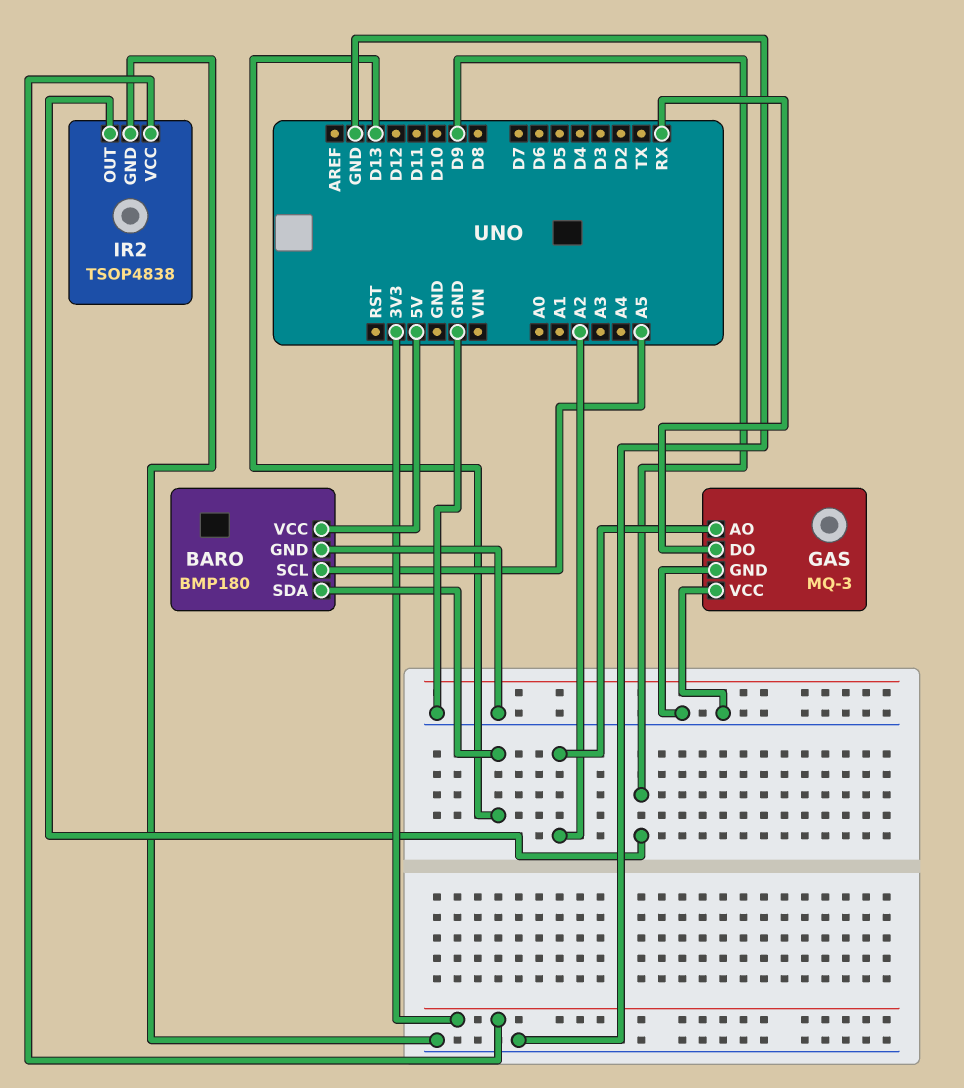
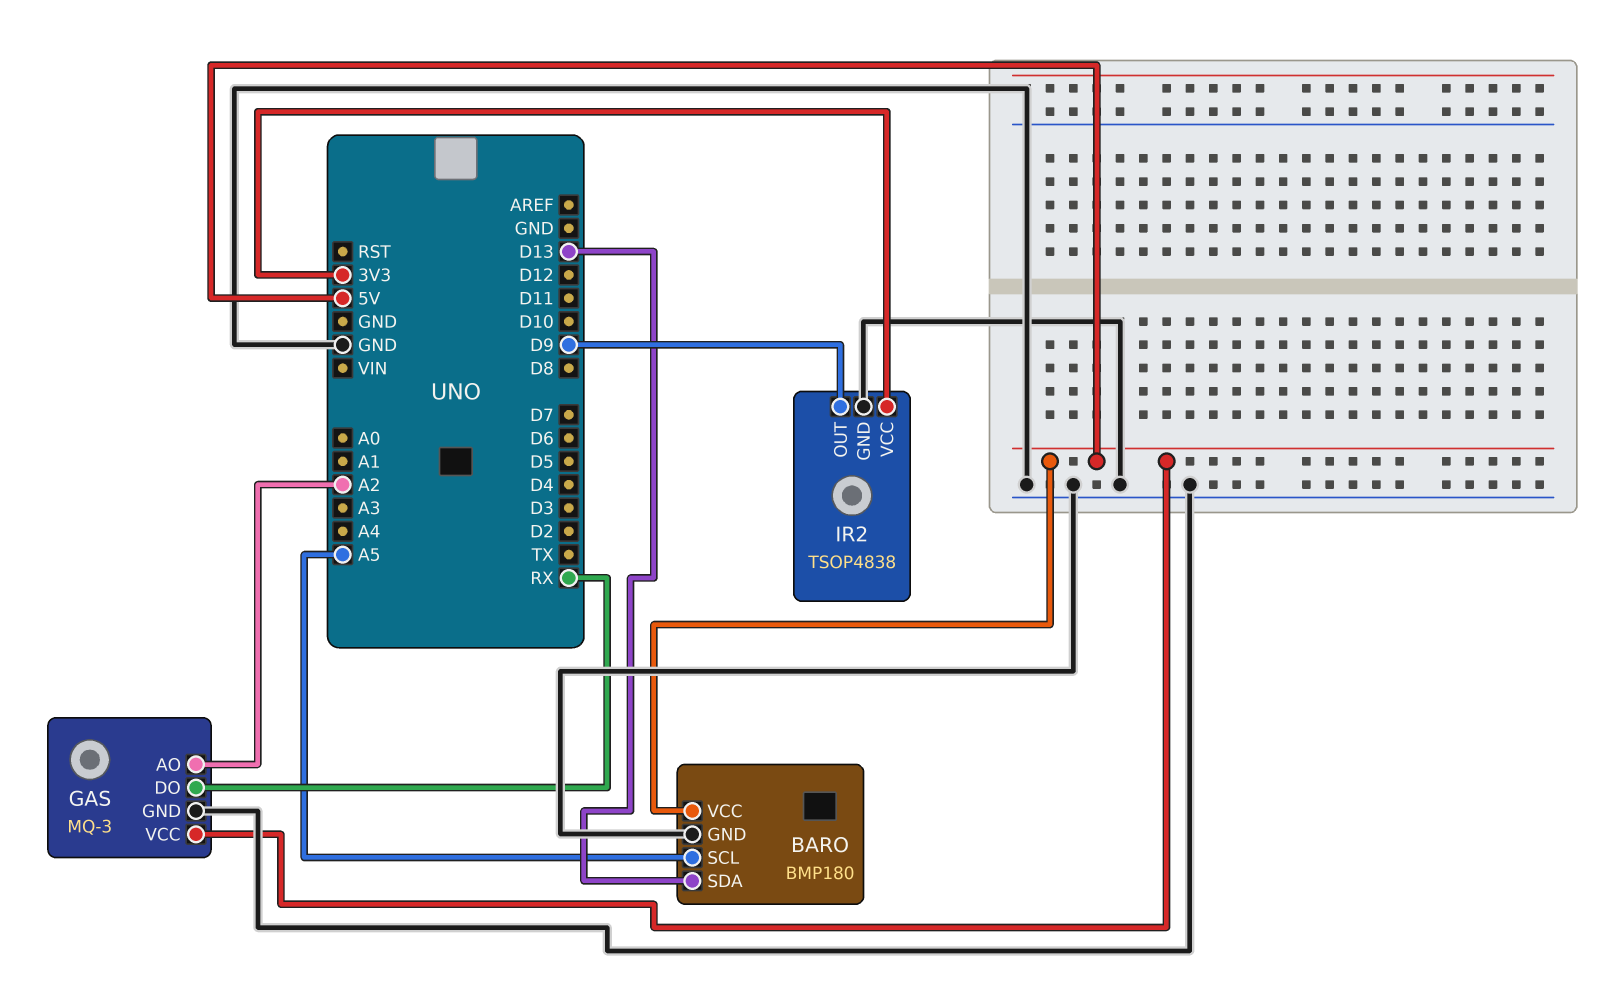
GAS pin VCC: GND -> 5V

